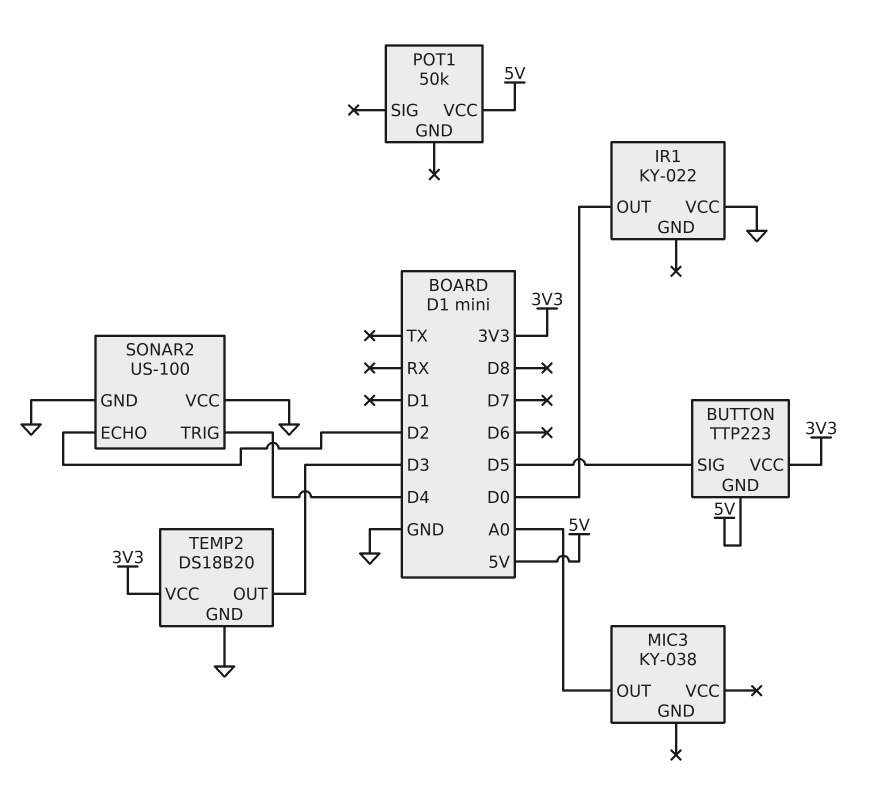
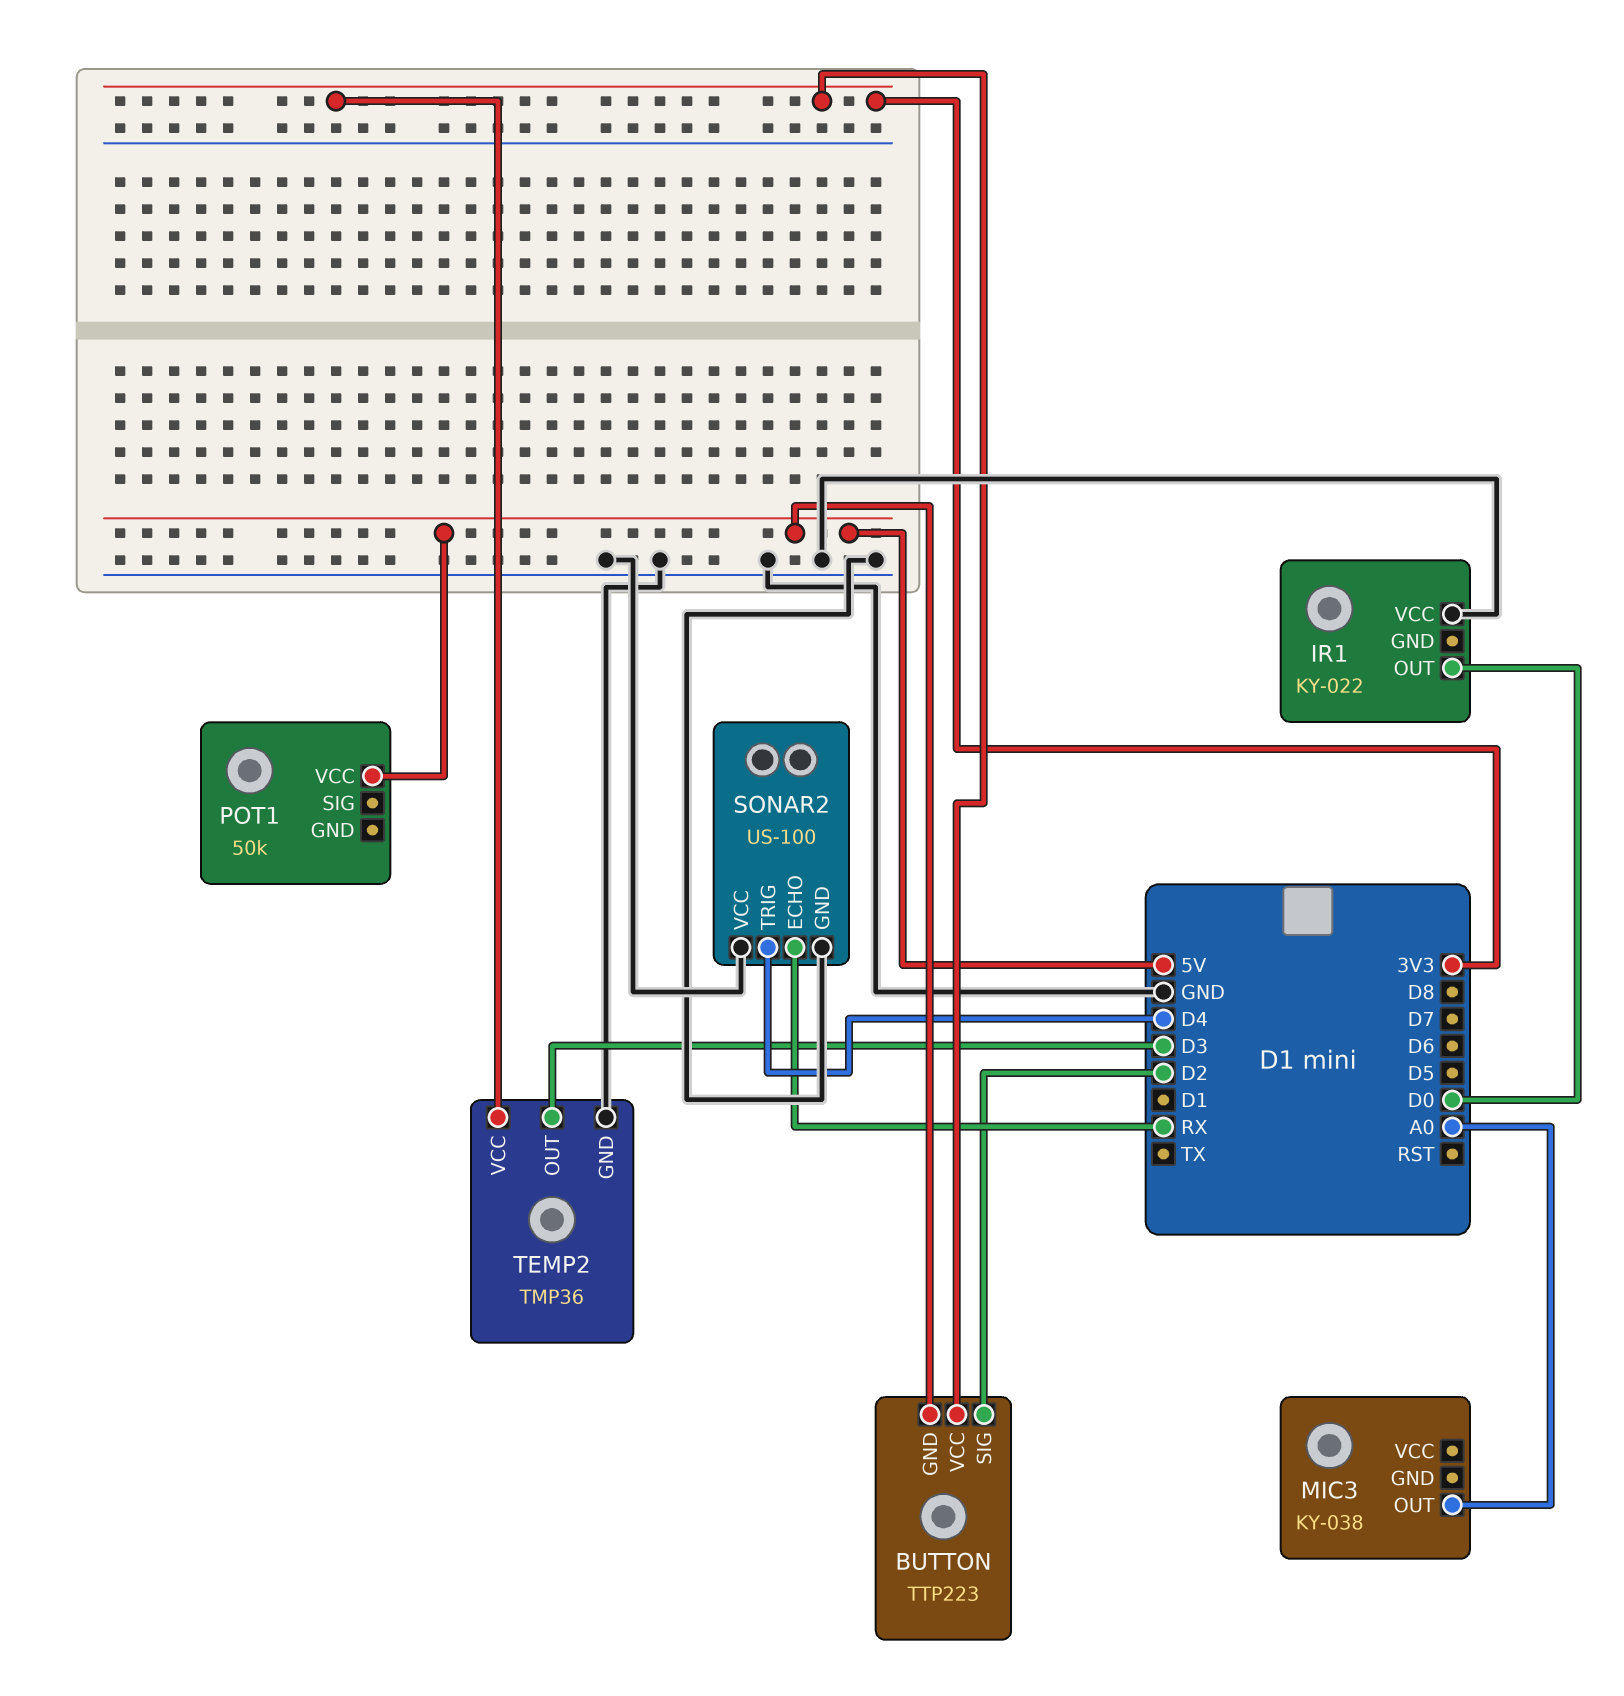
BUTTON pin SIG: D5 -> D2
SONAR2 pin ECHO: D2 -> RX
TEMP2: DS18B20 -> TMP36

